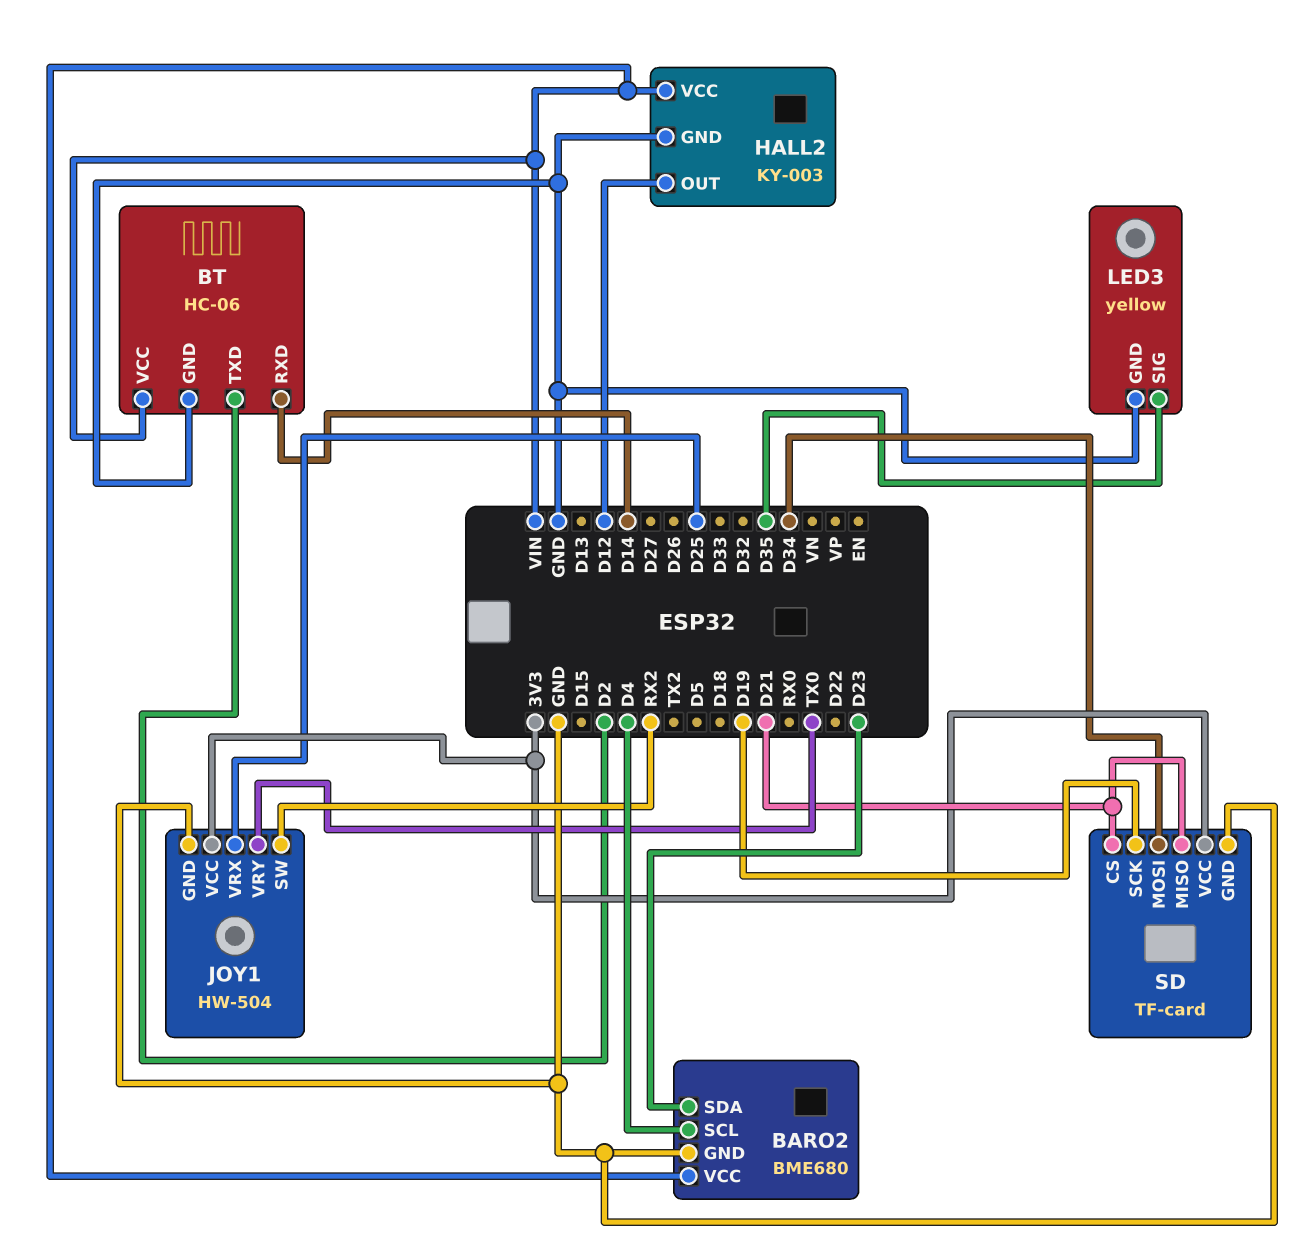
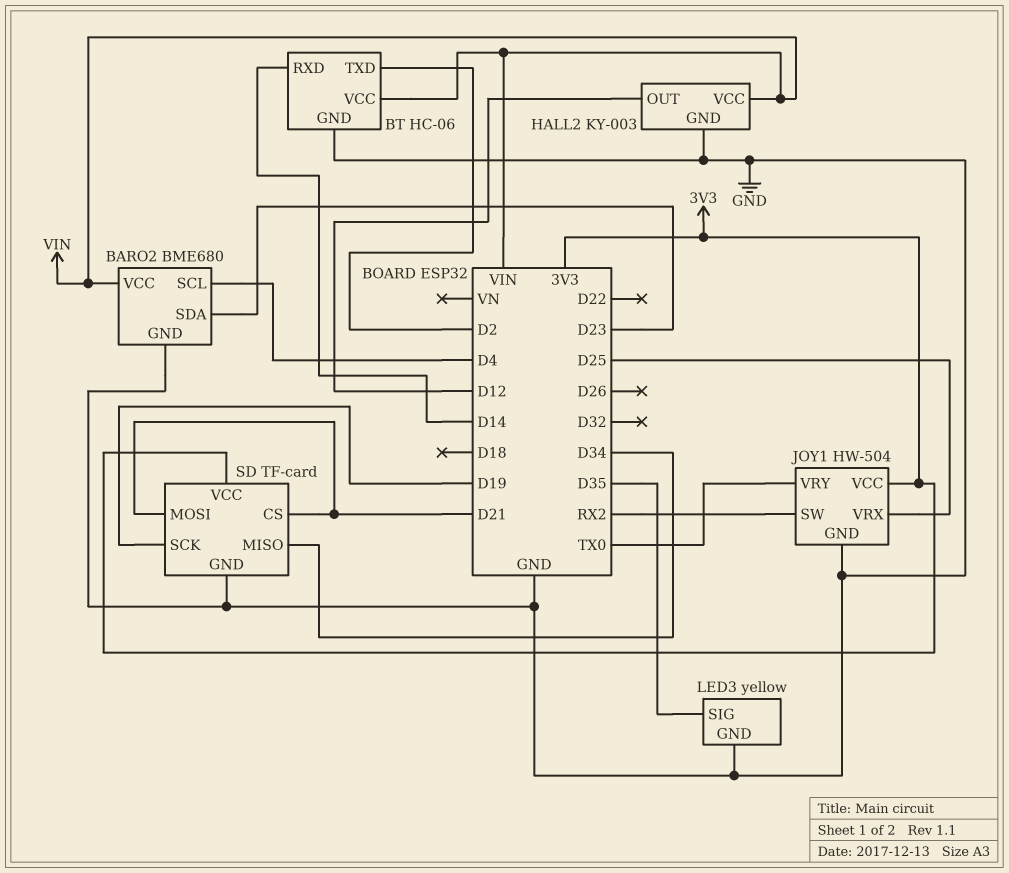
SD pin MISO: D21 -> D34
SD pin MOSI: D34 -> D21

